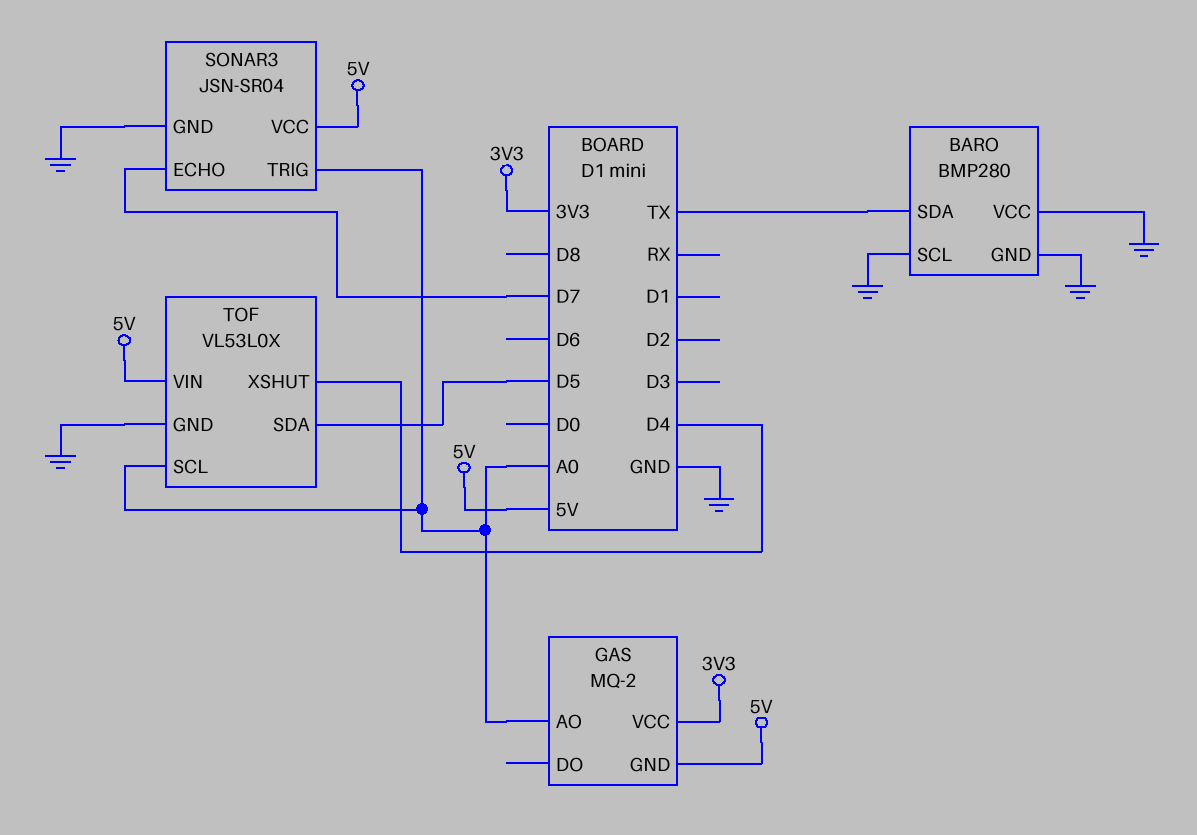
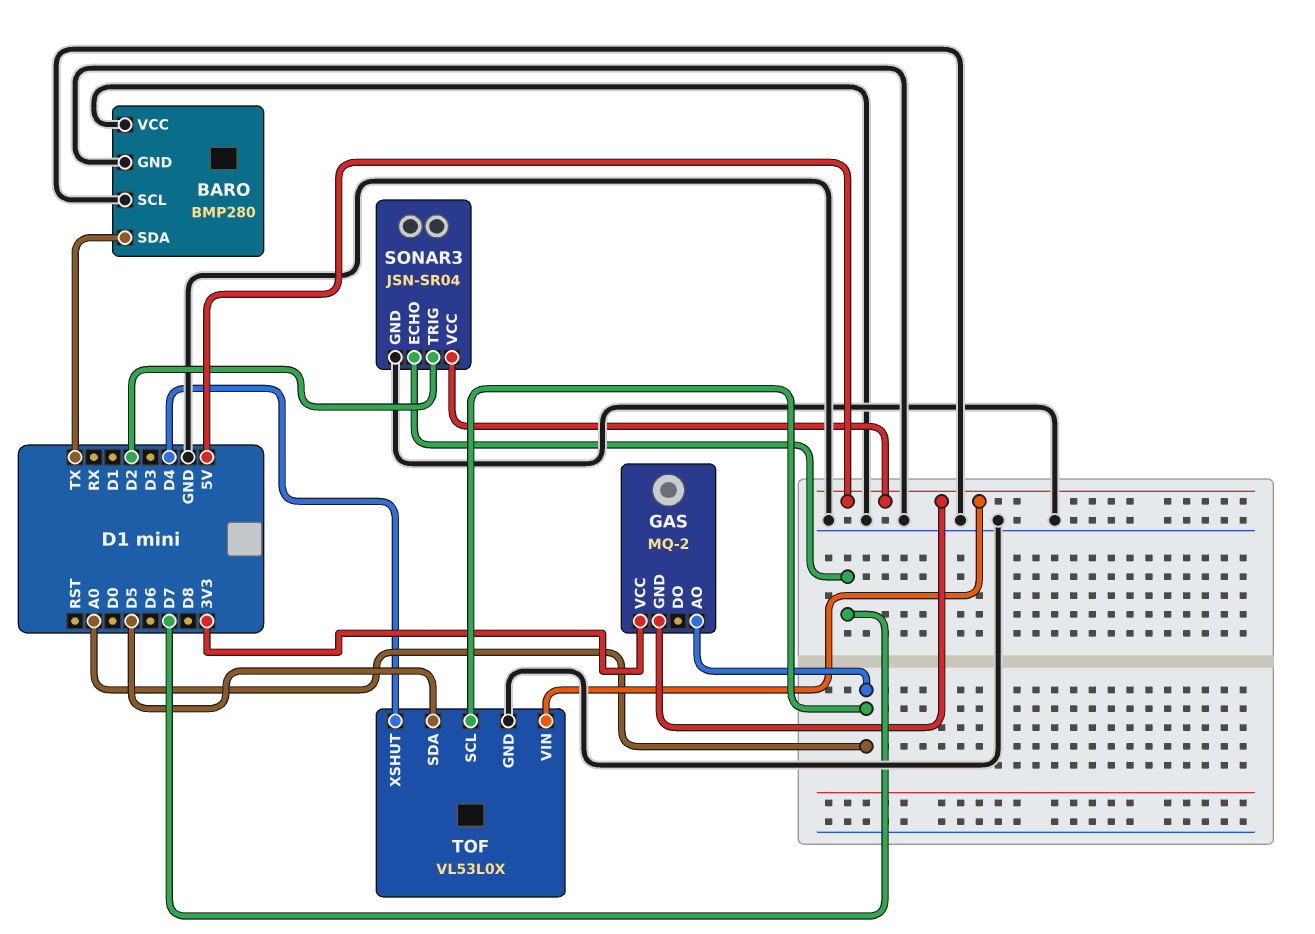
SONAR3 pin TRIG: A0 -> D2

